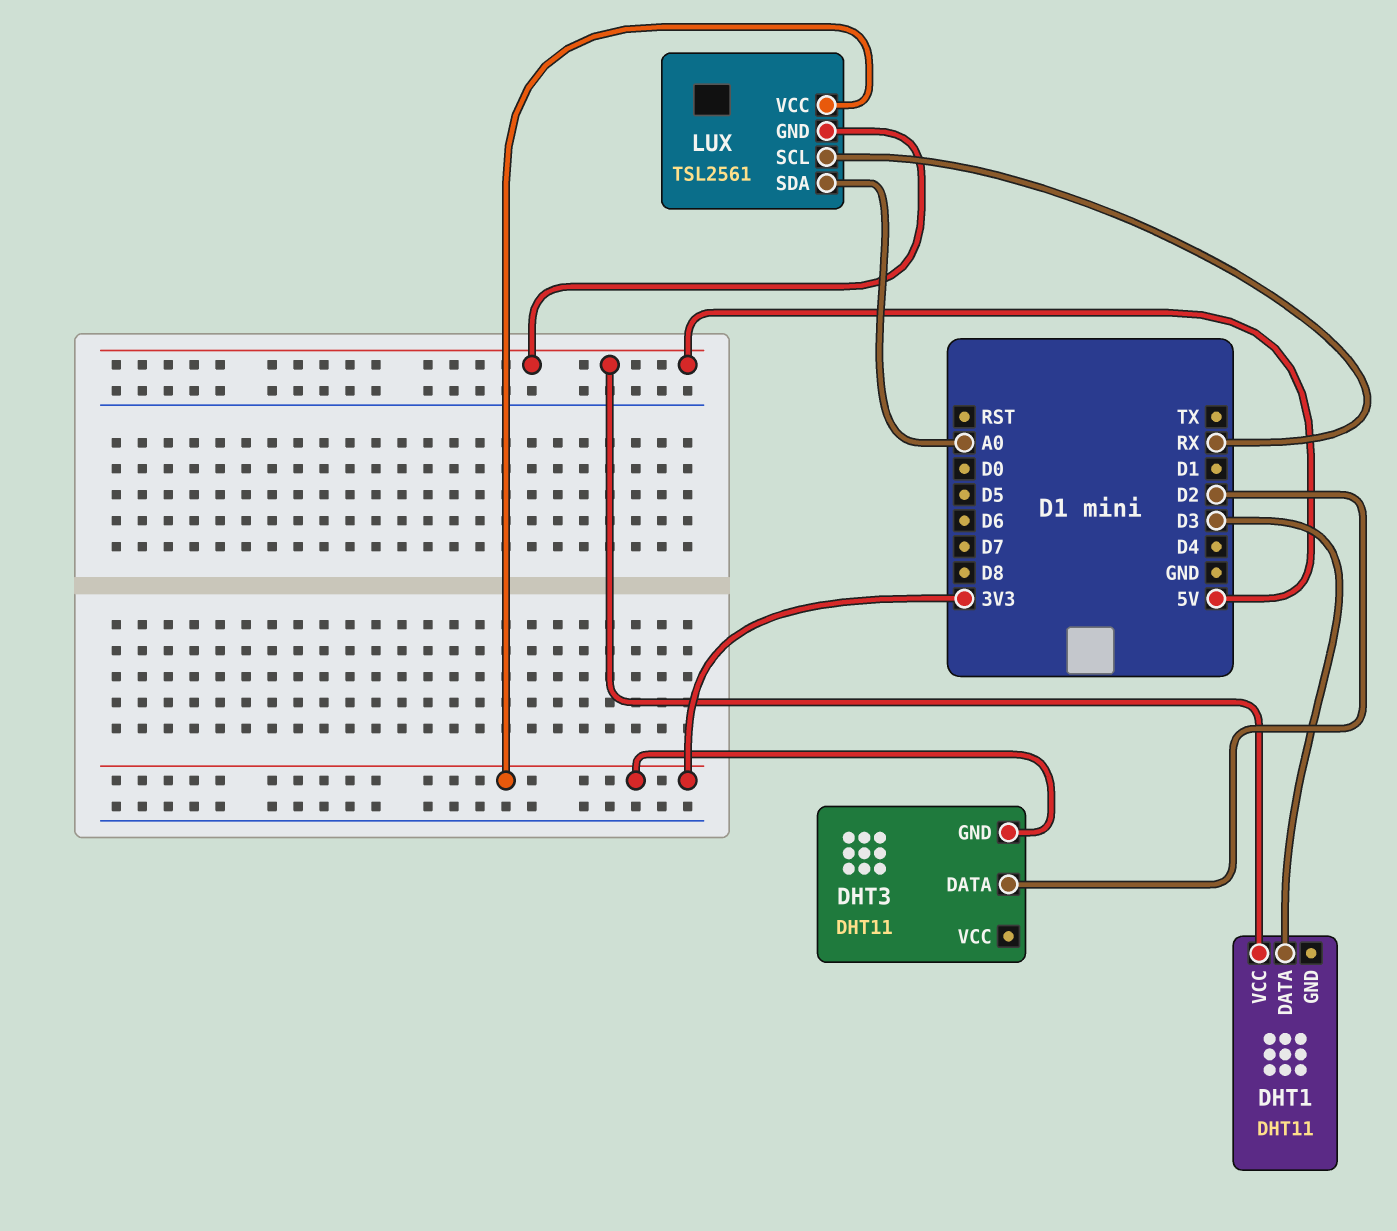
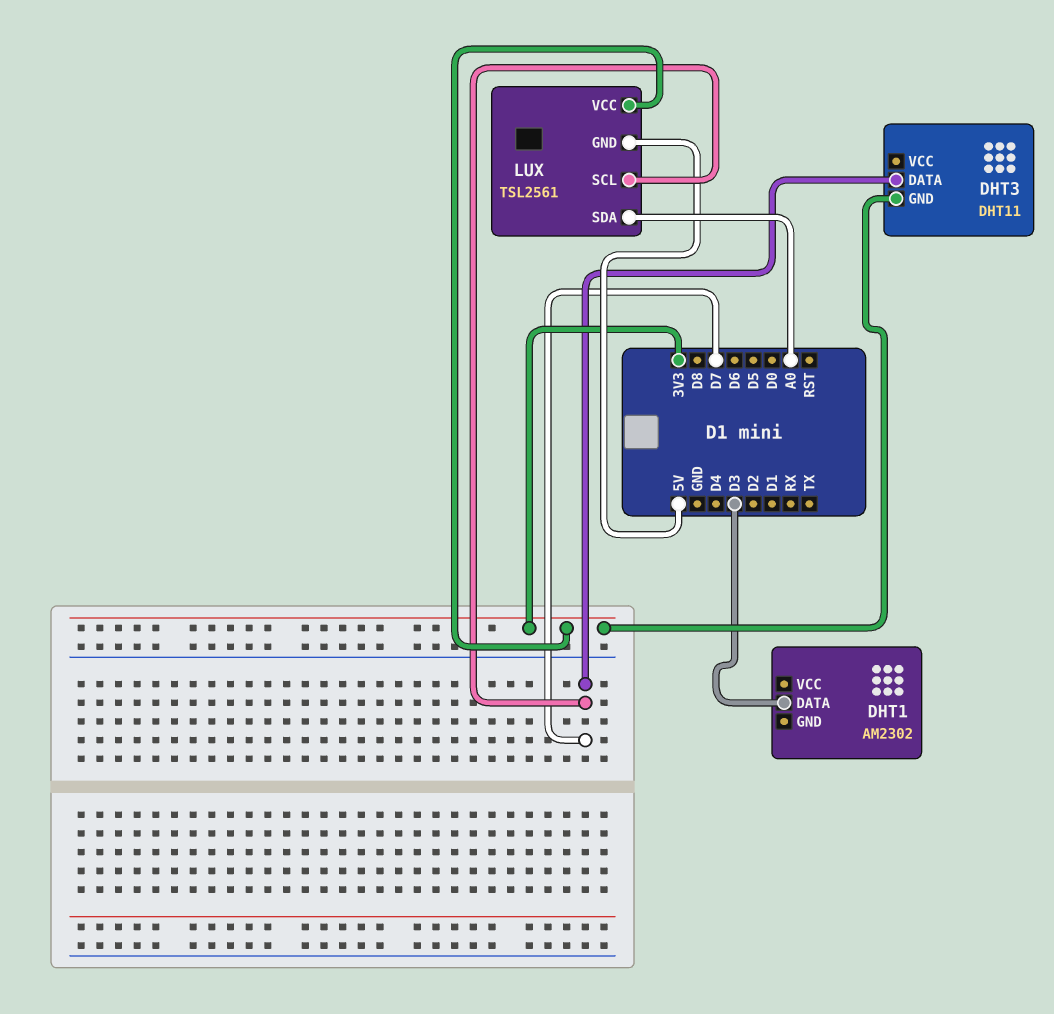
DHT1: DHT11 -> AM2302
DHT1 pin VCC: 5V -> none
DHT3 pin DATA: D2 -> D7
LUX pin SCL: RX -> D7

